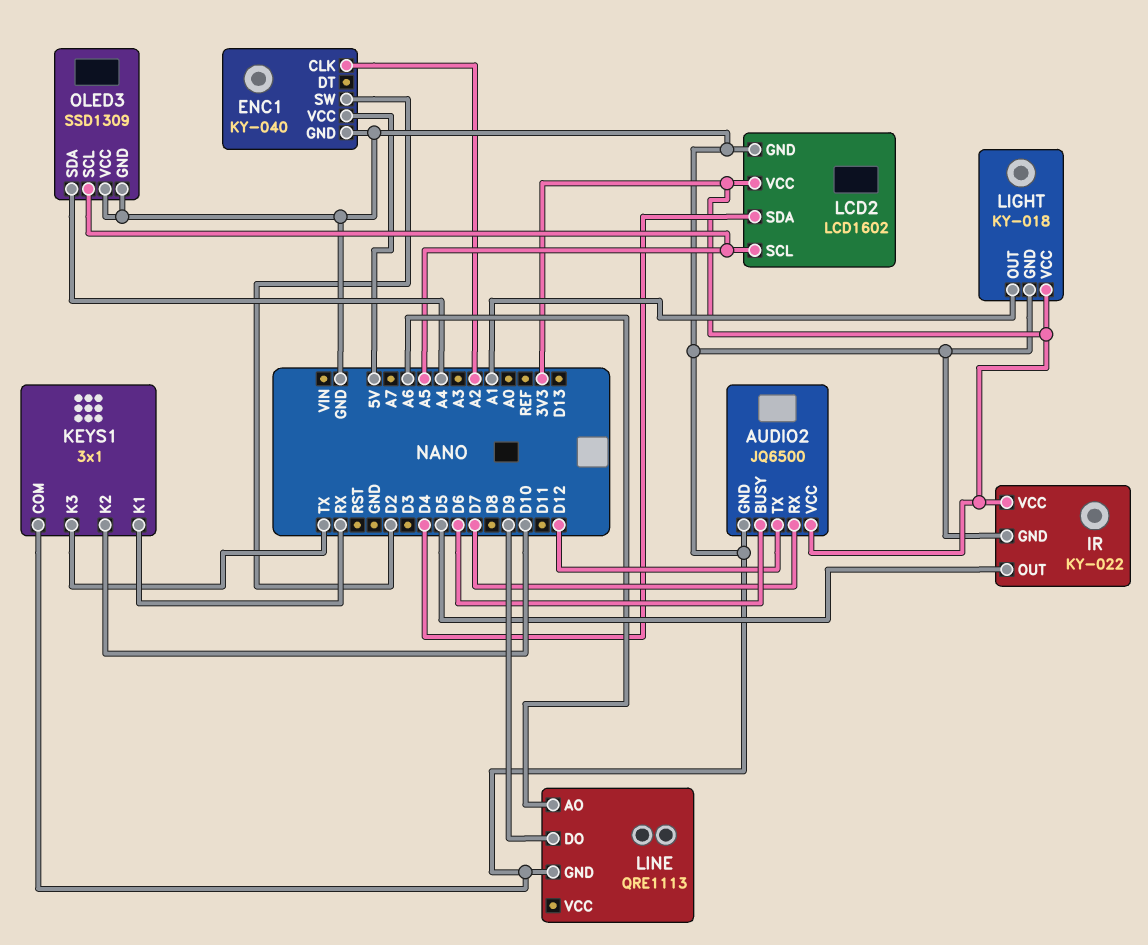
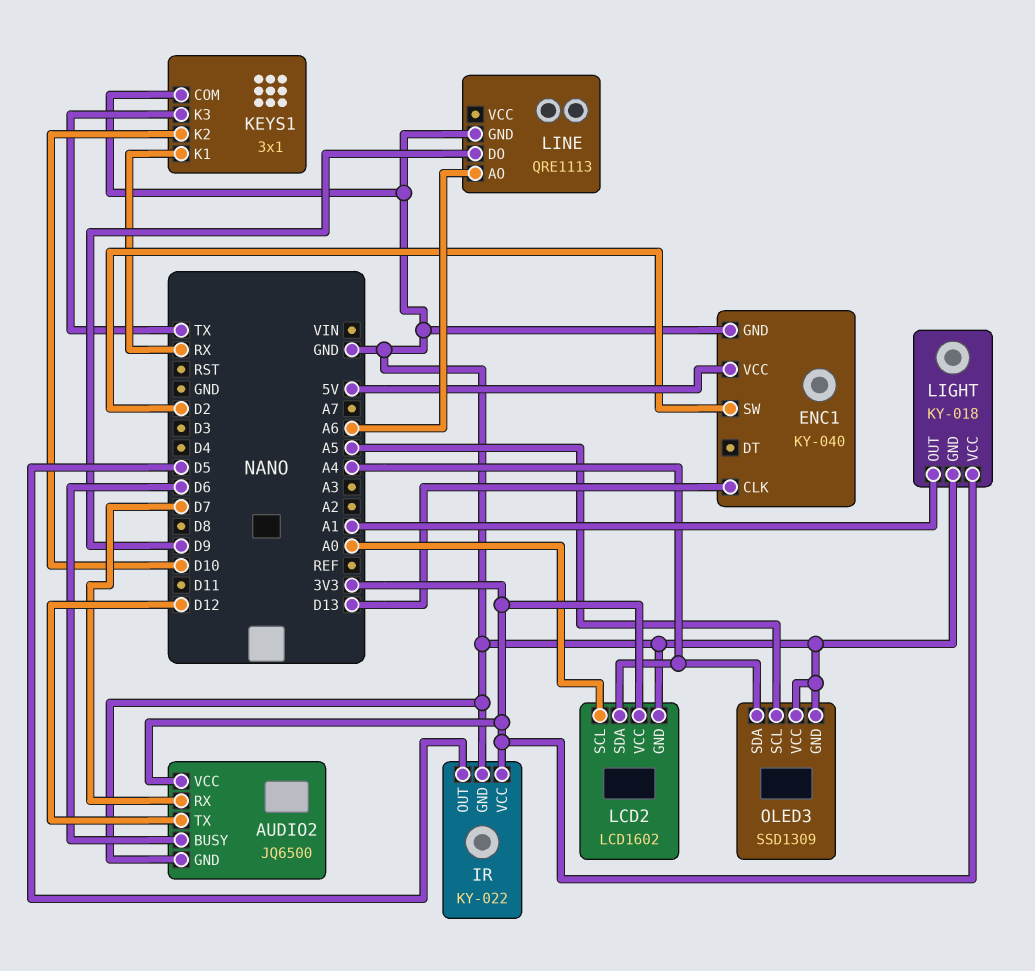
ENC1 pin CLK: A2 -> D13
LCD2 pin SCL: A5 -> A0
LCD2 pin SDA: D4 -> A4

